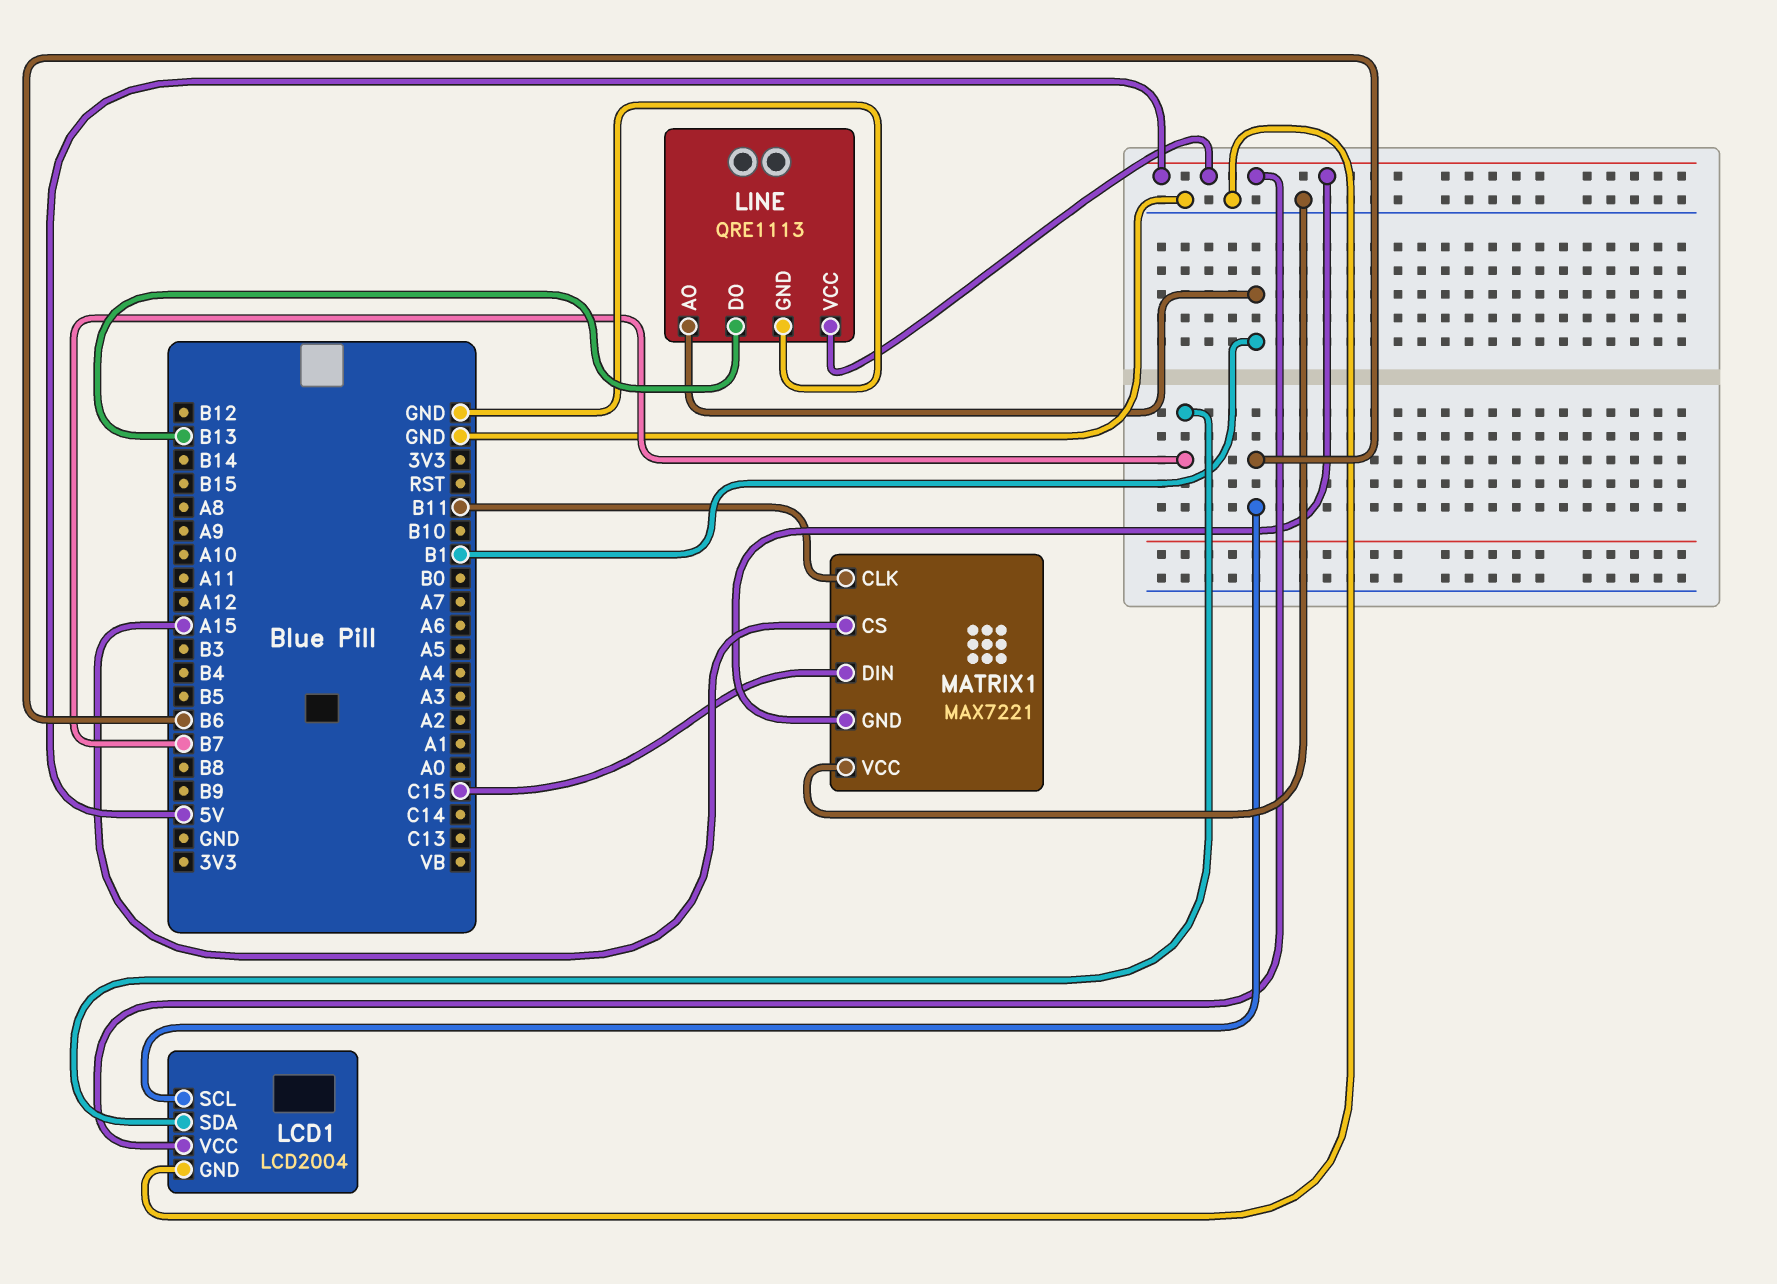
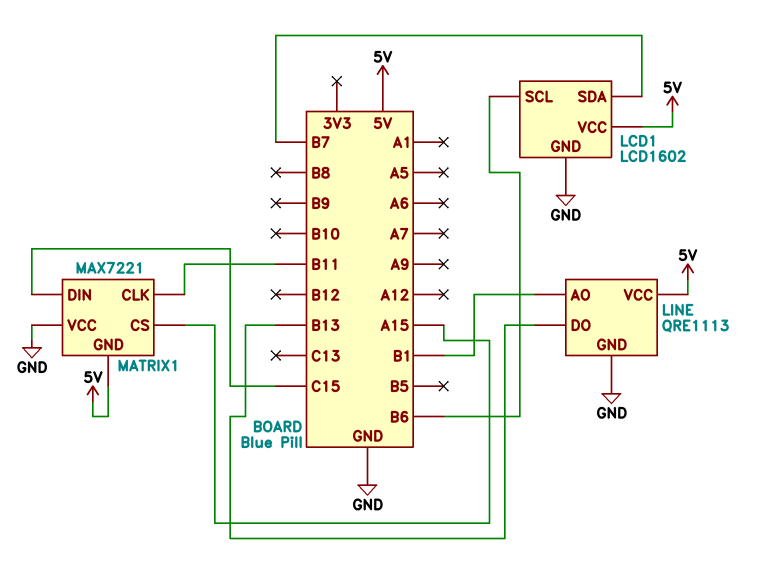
LCD1: LCD2004 -> LCD1602

